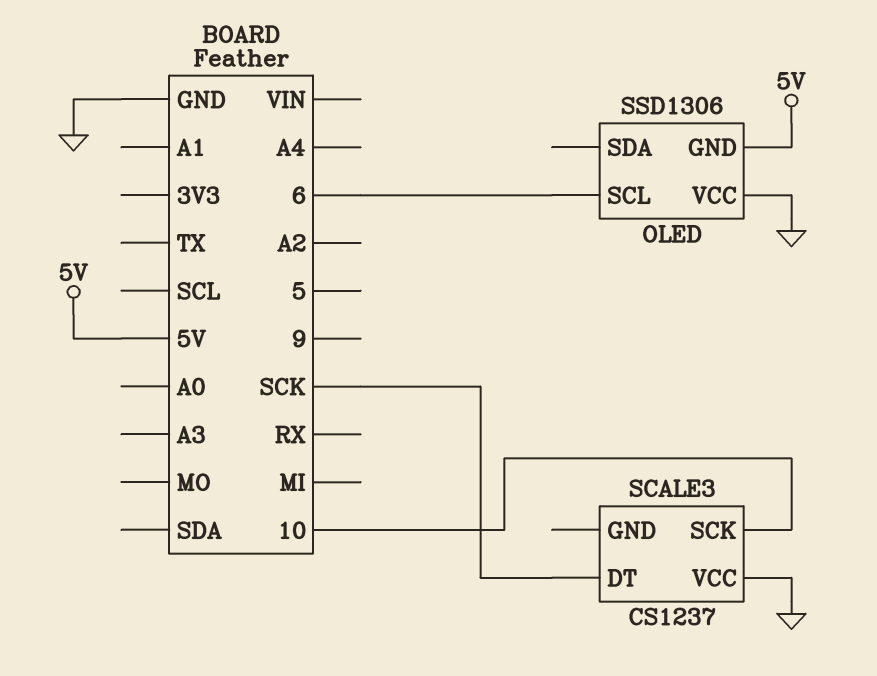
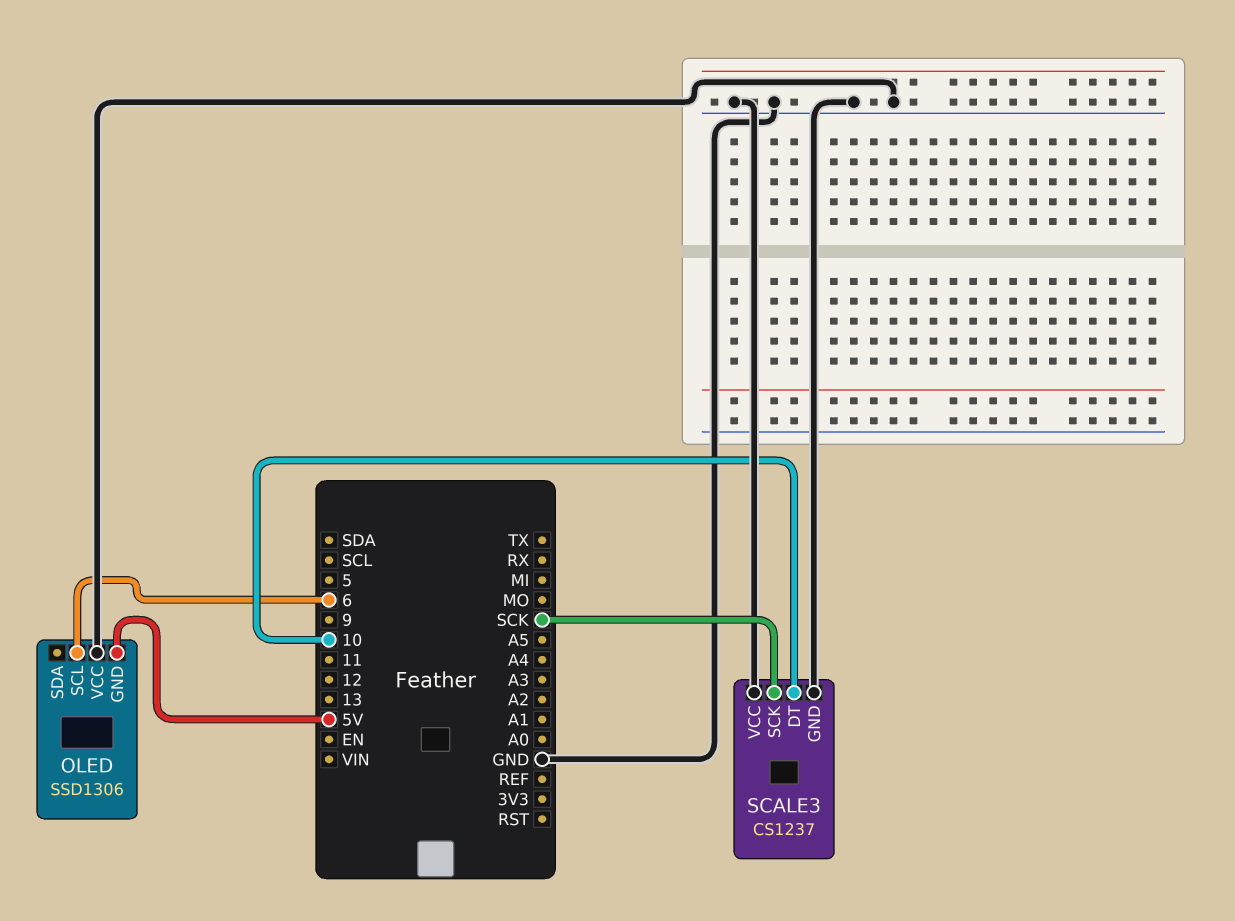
SCALE3 pin DT: SCK -> 10
SCALE3 pin GND: none -> GND
SCALE3 pin SCK: 10 -> SCK

